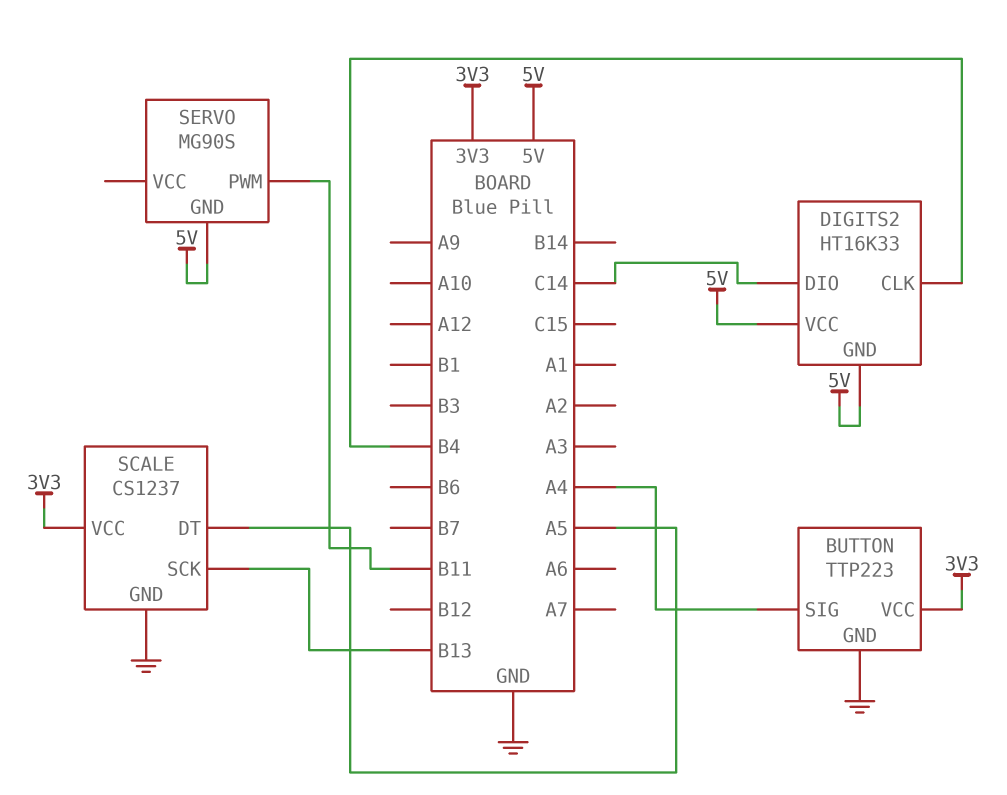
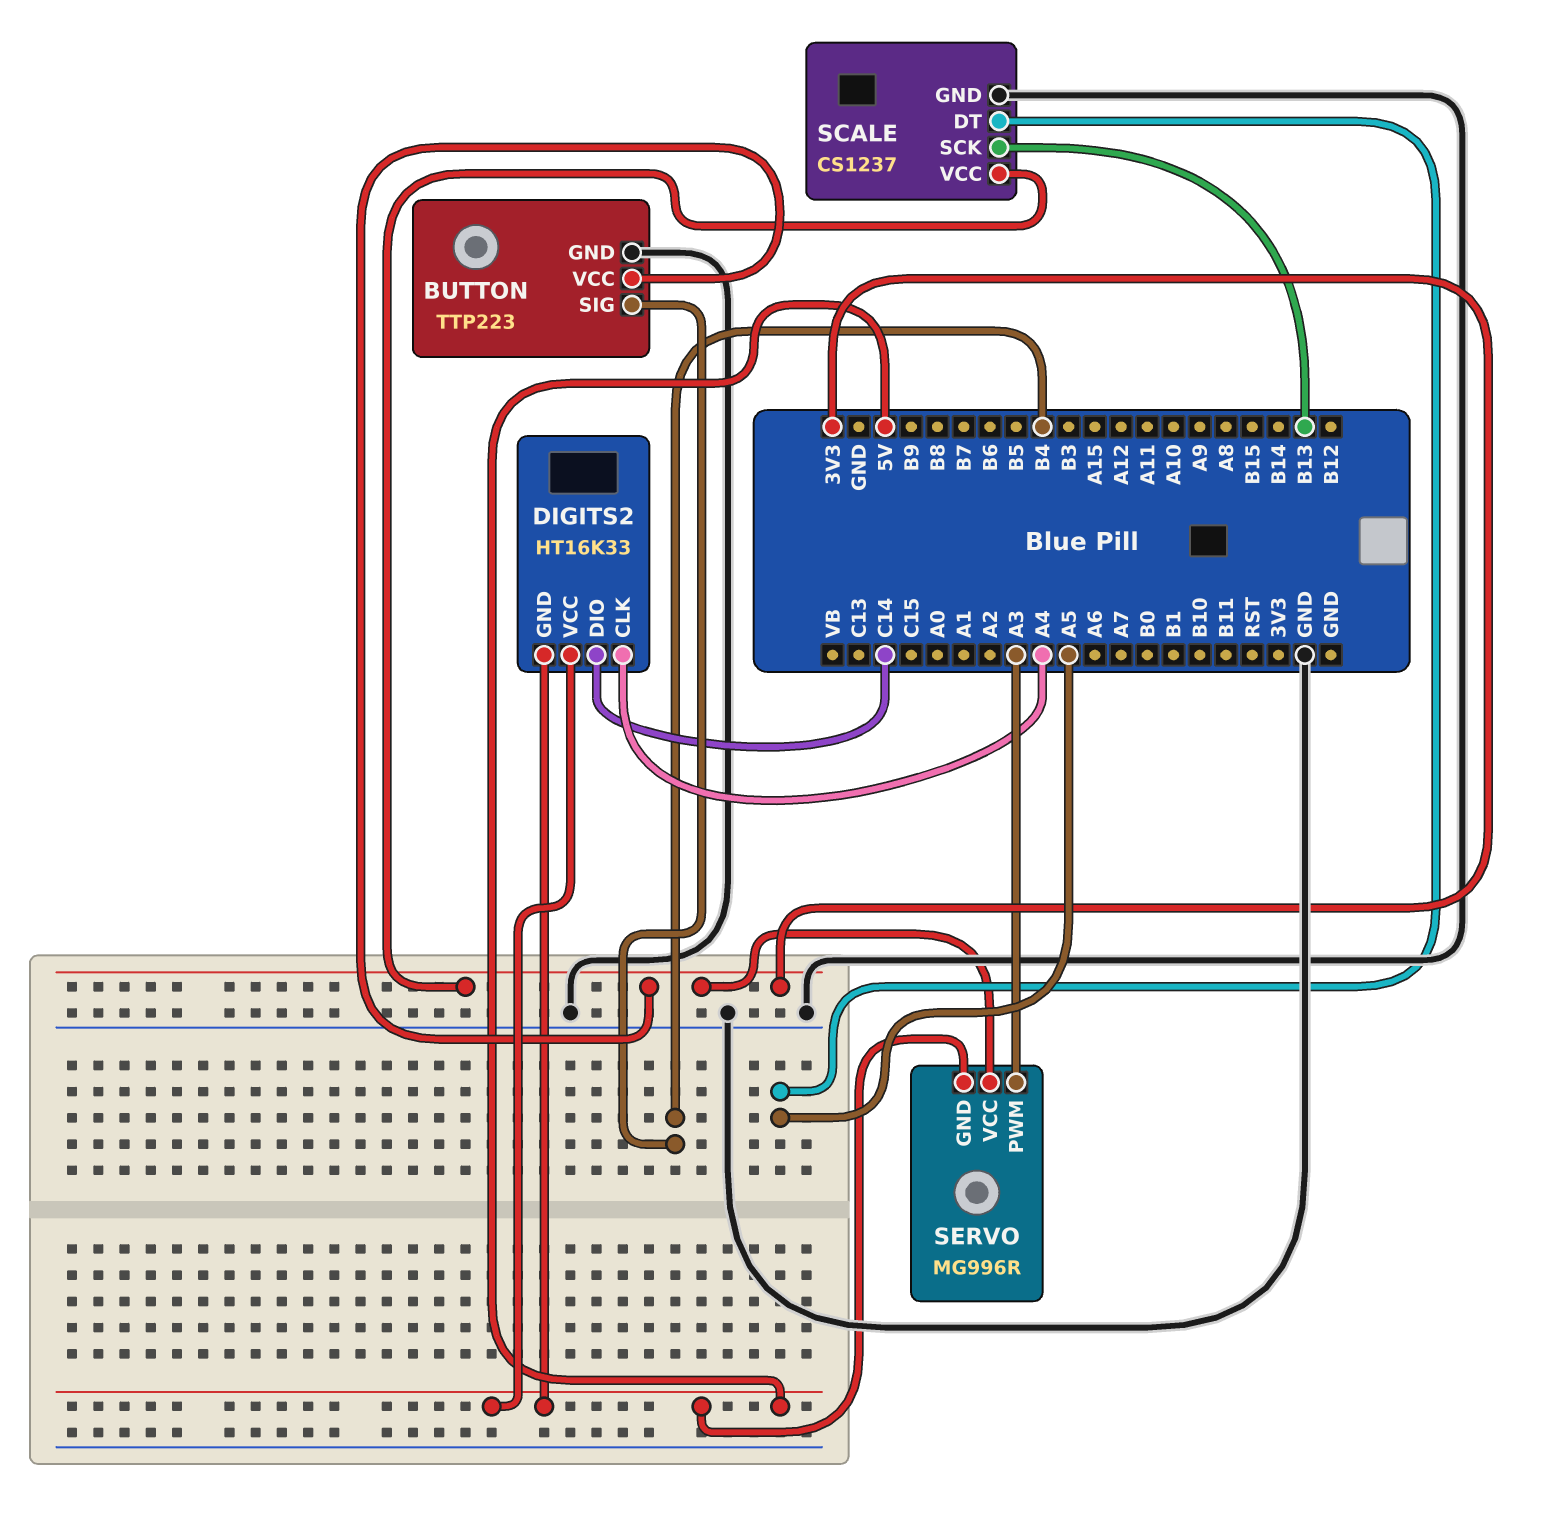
BUTTON pin SIG: A4 -> B4
DIGITS2 pin CLK: B4 -> A4
SERVO: MG90S -> MG996R
SERVO pin PWM: B11 -> A3
SERVO pin VCC: none -> 3V3

